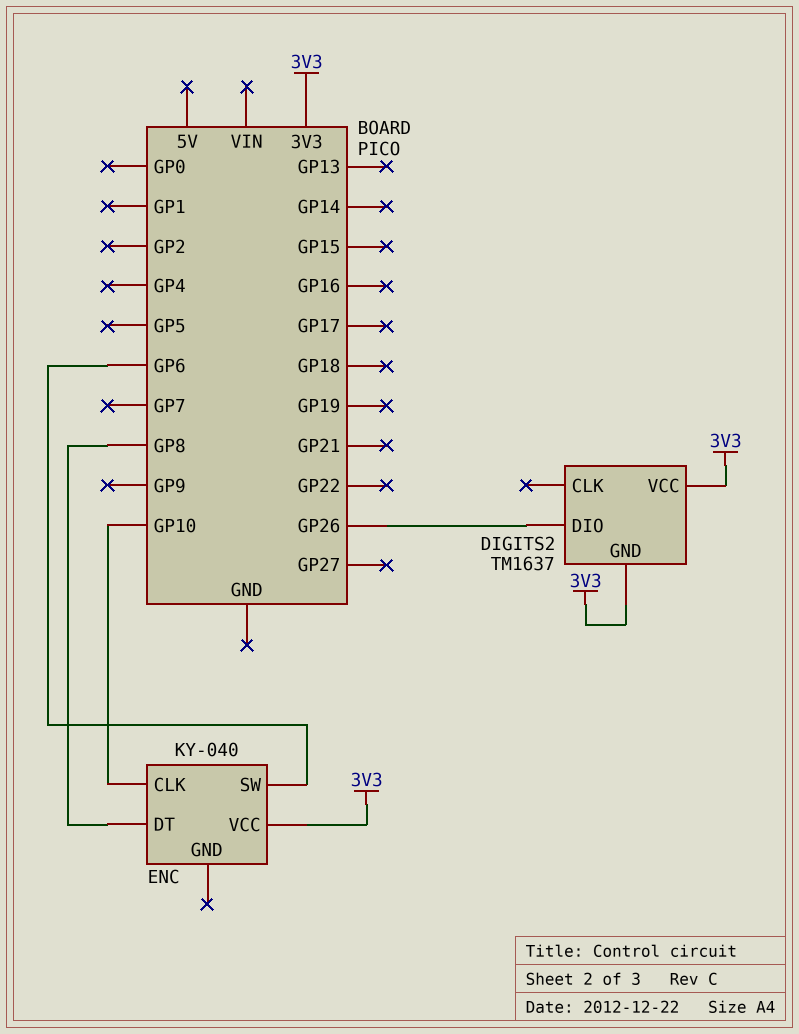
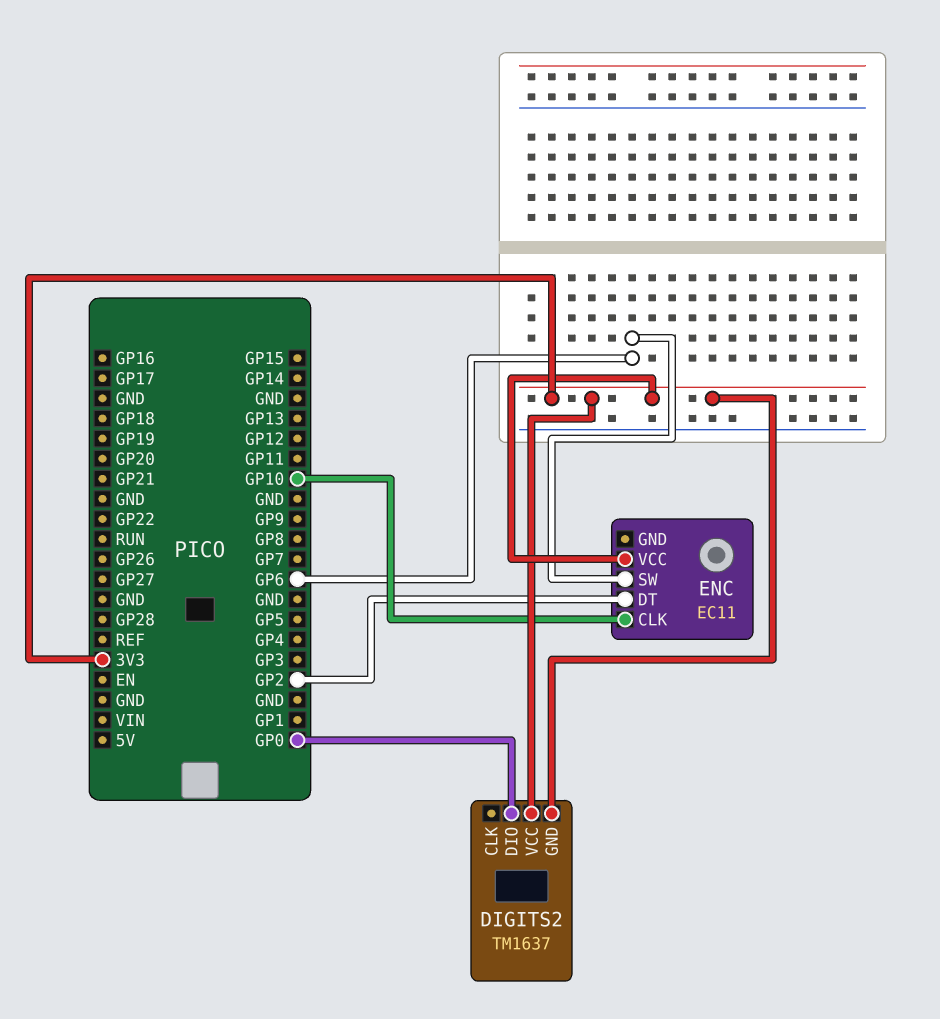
DIGITS2 pin DIO: GP26 -> GP0
ENC: KY-040 -> EC11
ENC pin DT: GP8 -> GP2

